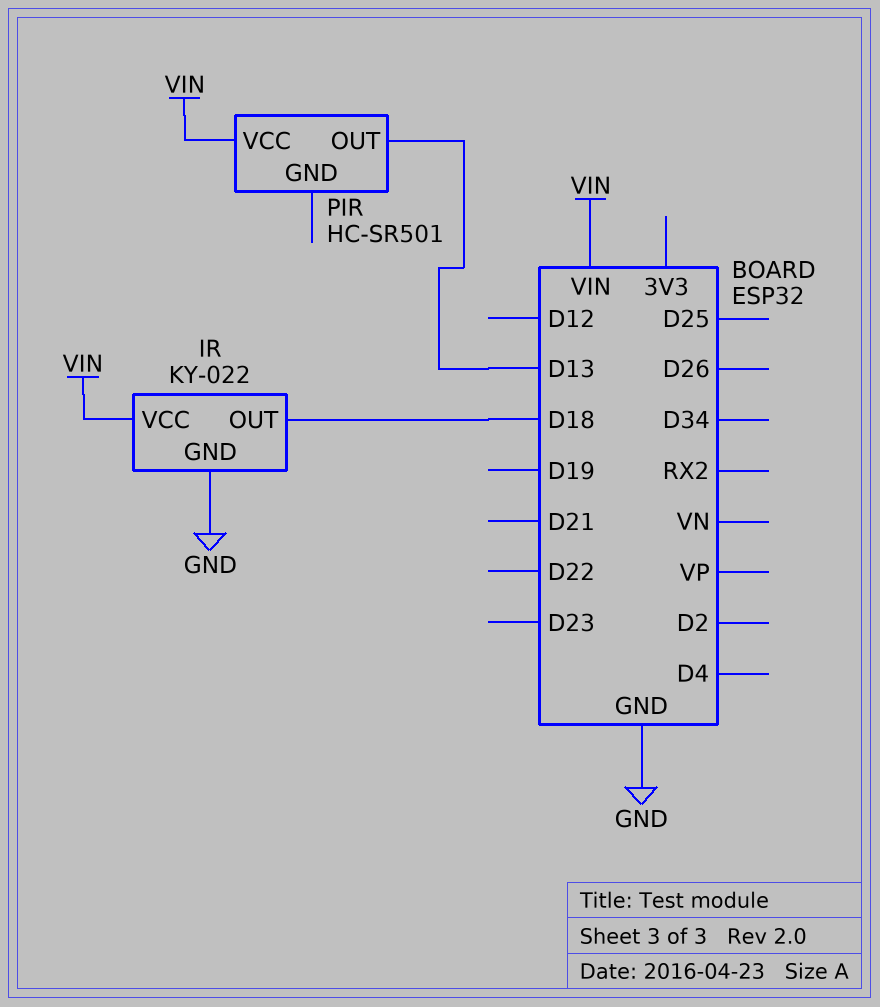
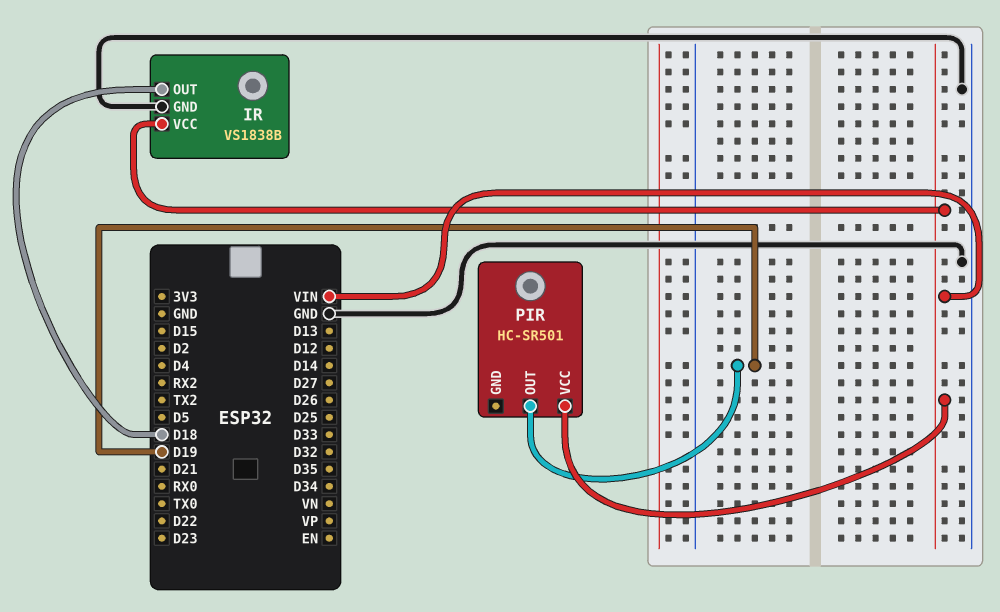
IR: KY-022 -> VS1838B
PIR pin OUT: D13 -> D19

